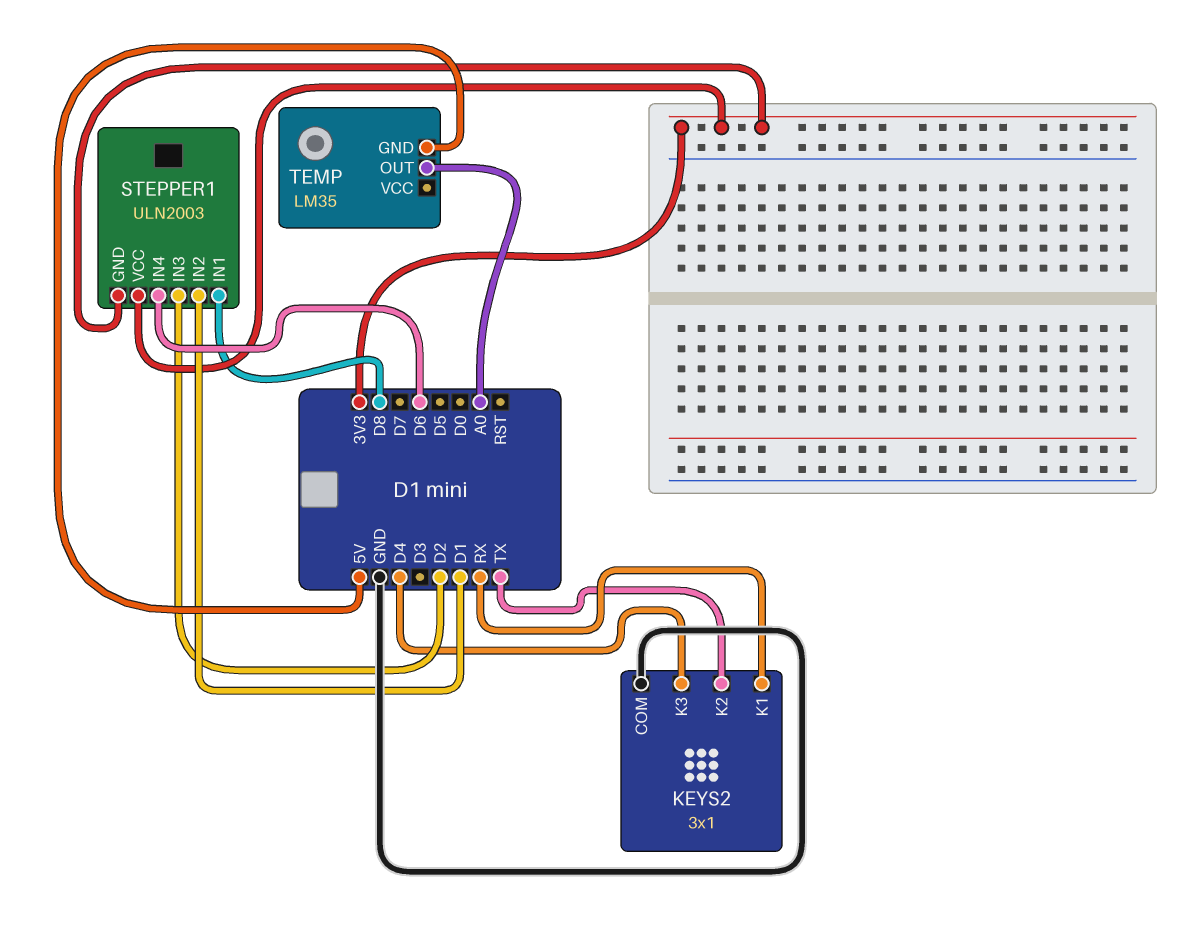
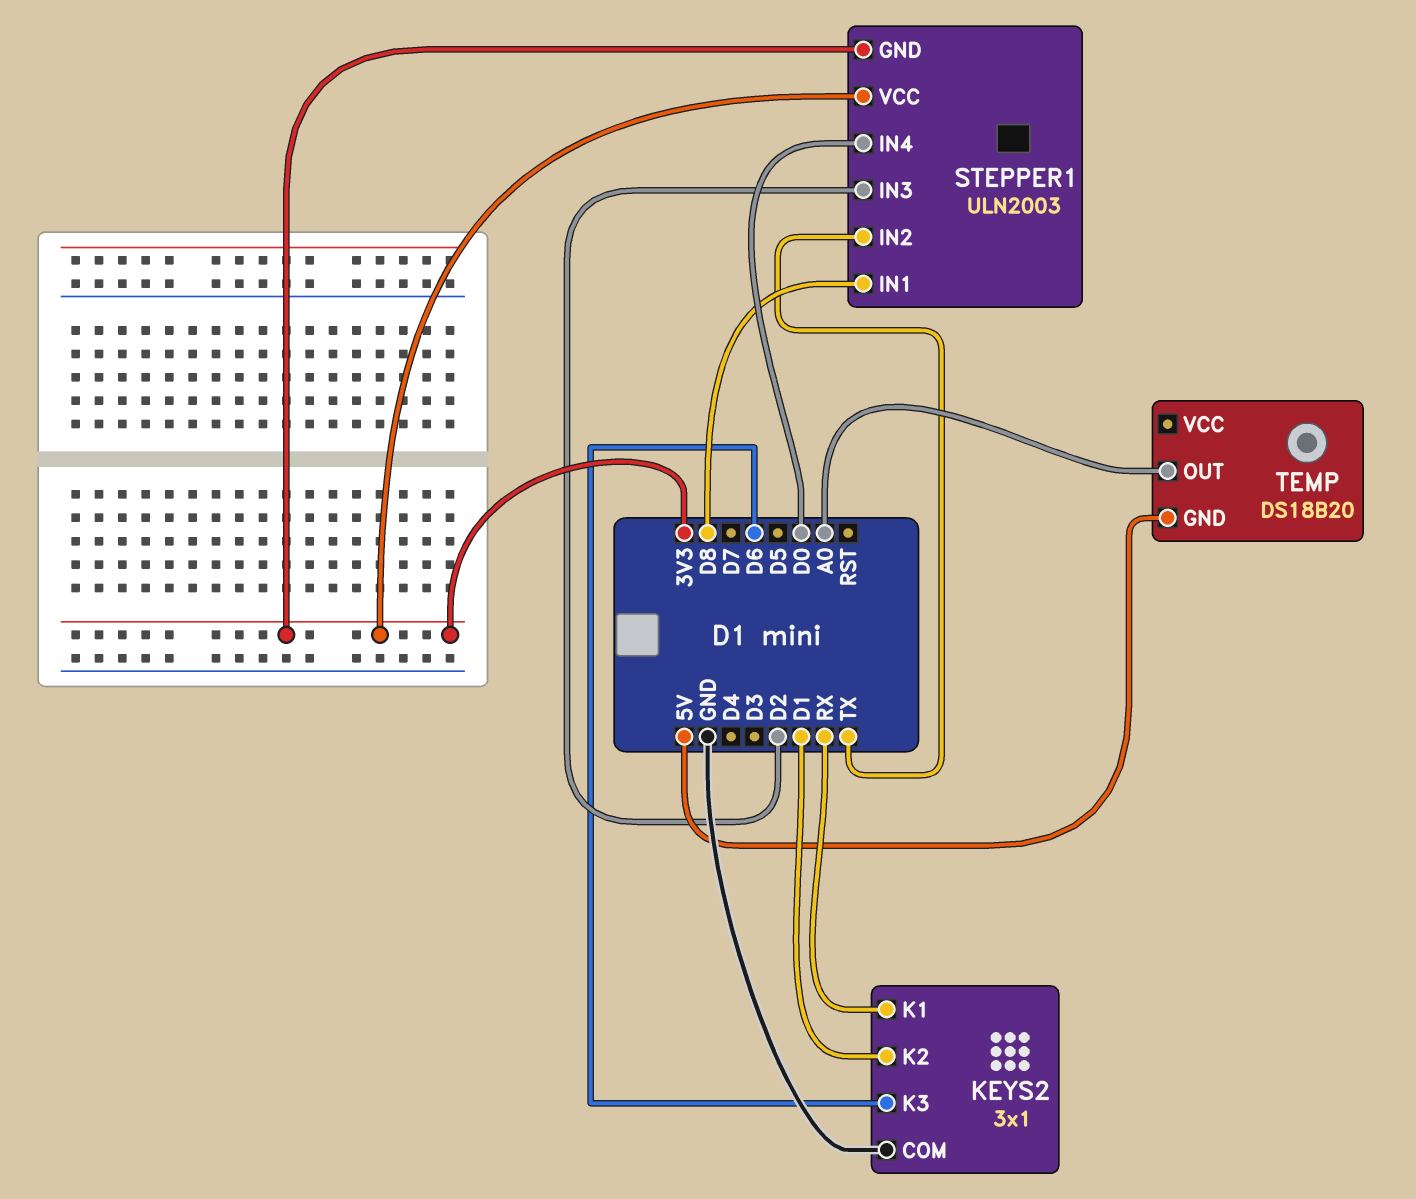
KEYS2 pin K2: TX -> D1
KEYS2 pin K3: D4 -> D6
STEPPER1 pin IN2: D1 -> TX
STEPPER1 pin IN4: D6 -> D0
TEMP: LM35 -> DS18B20

